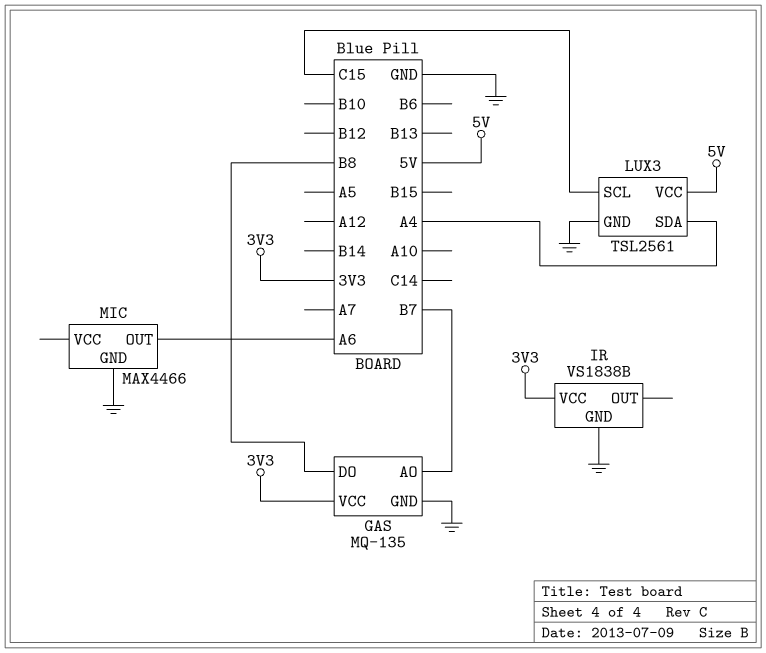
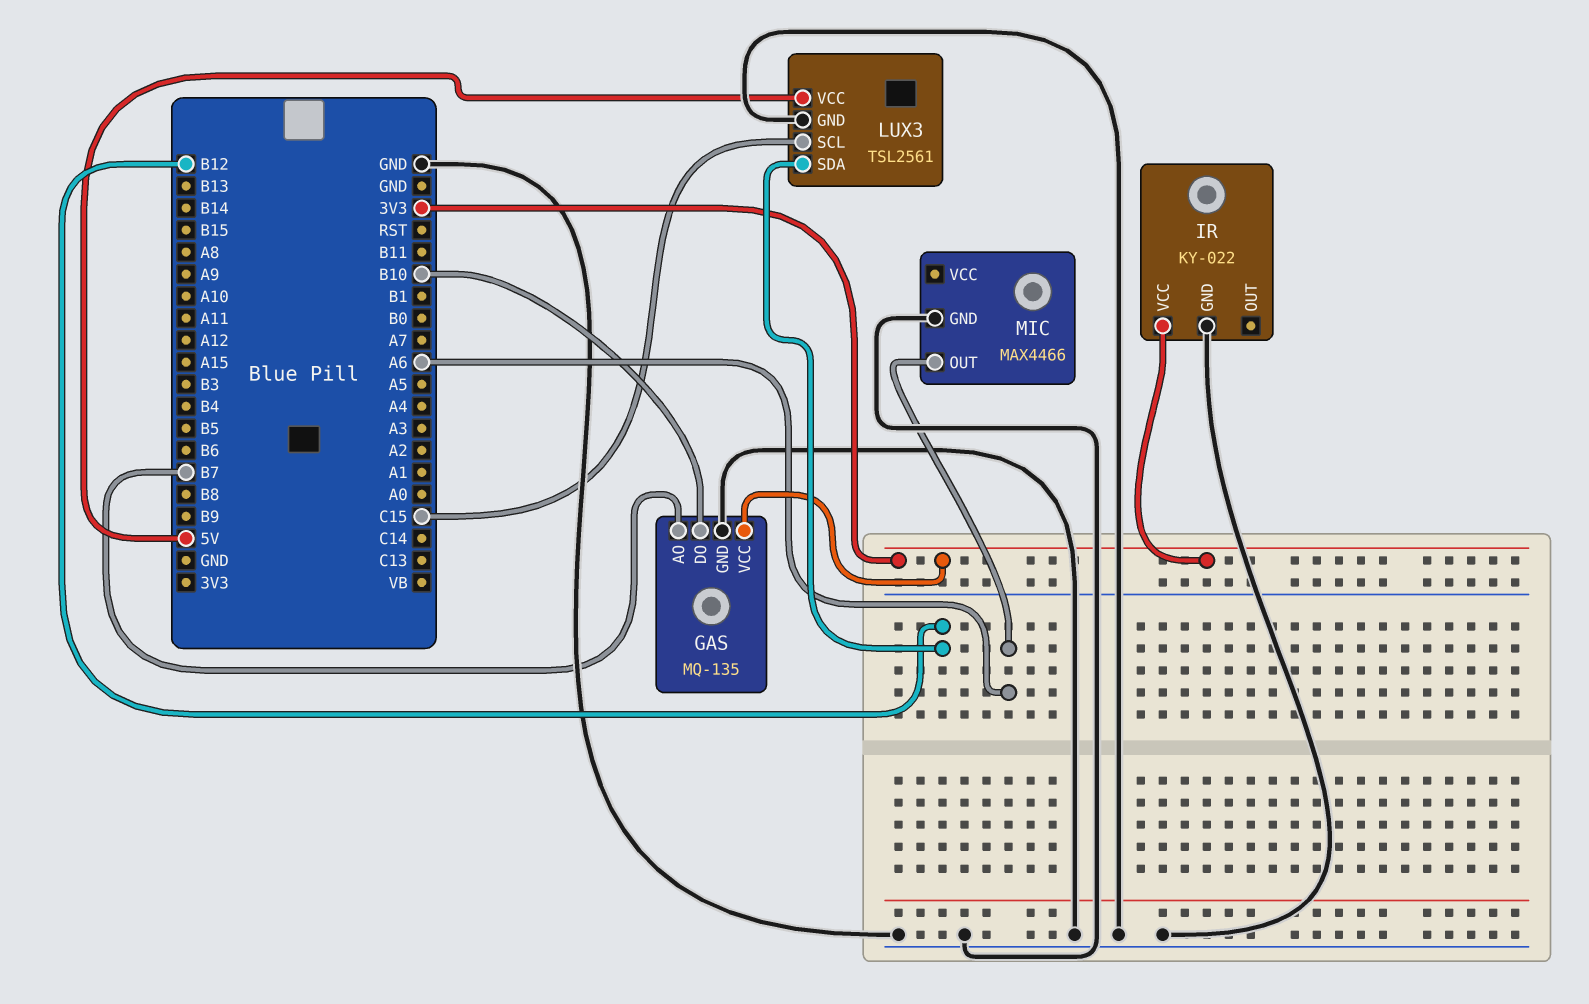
GAS pin DO: B8 -> B10
IR: VS1838B -> KY-022
LUX3 pin SDA: A4 -> B12

